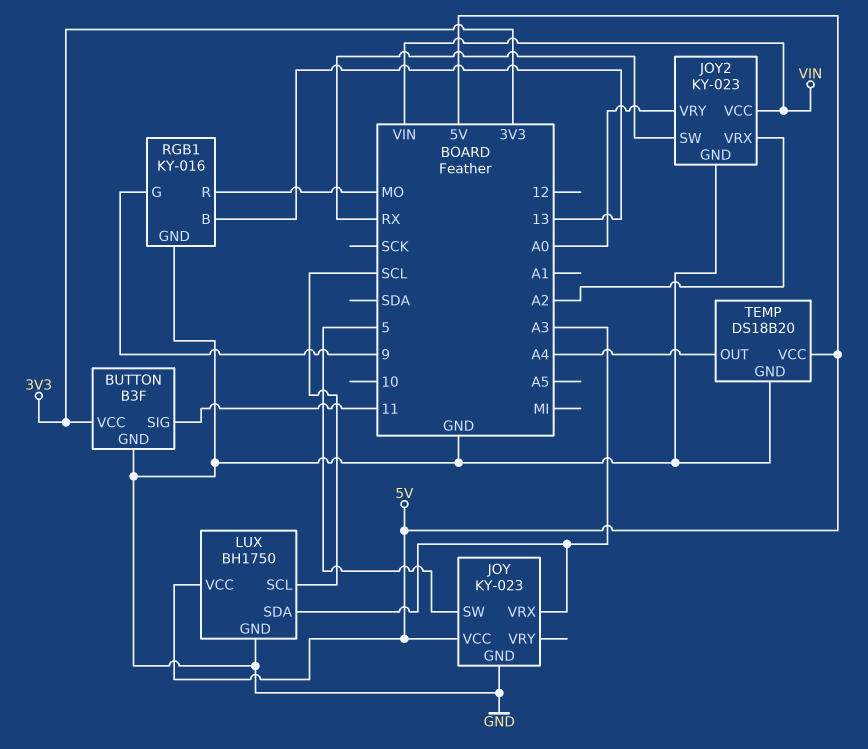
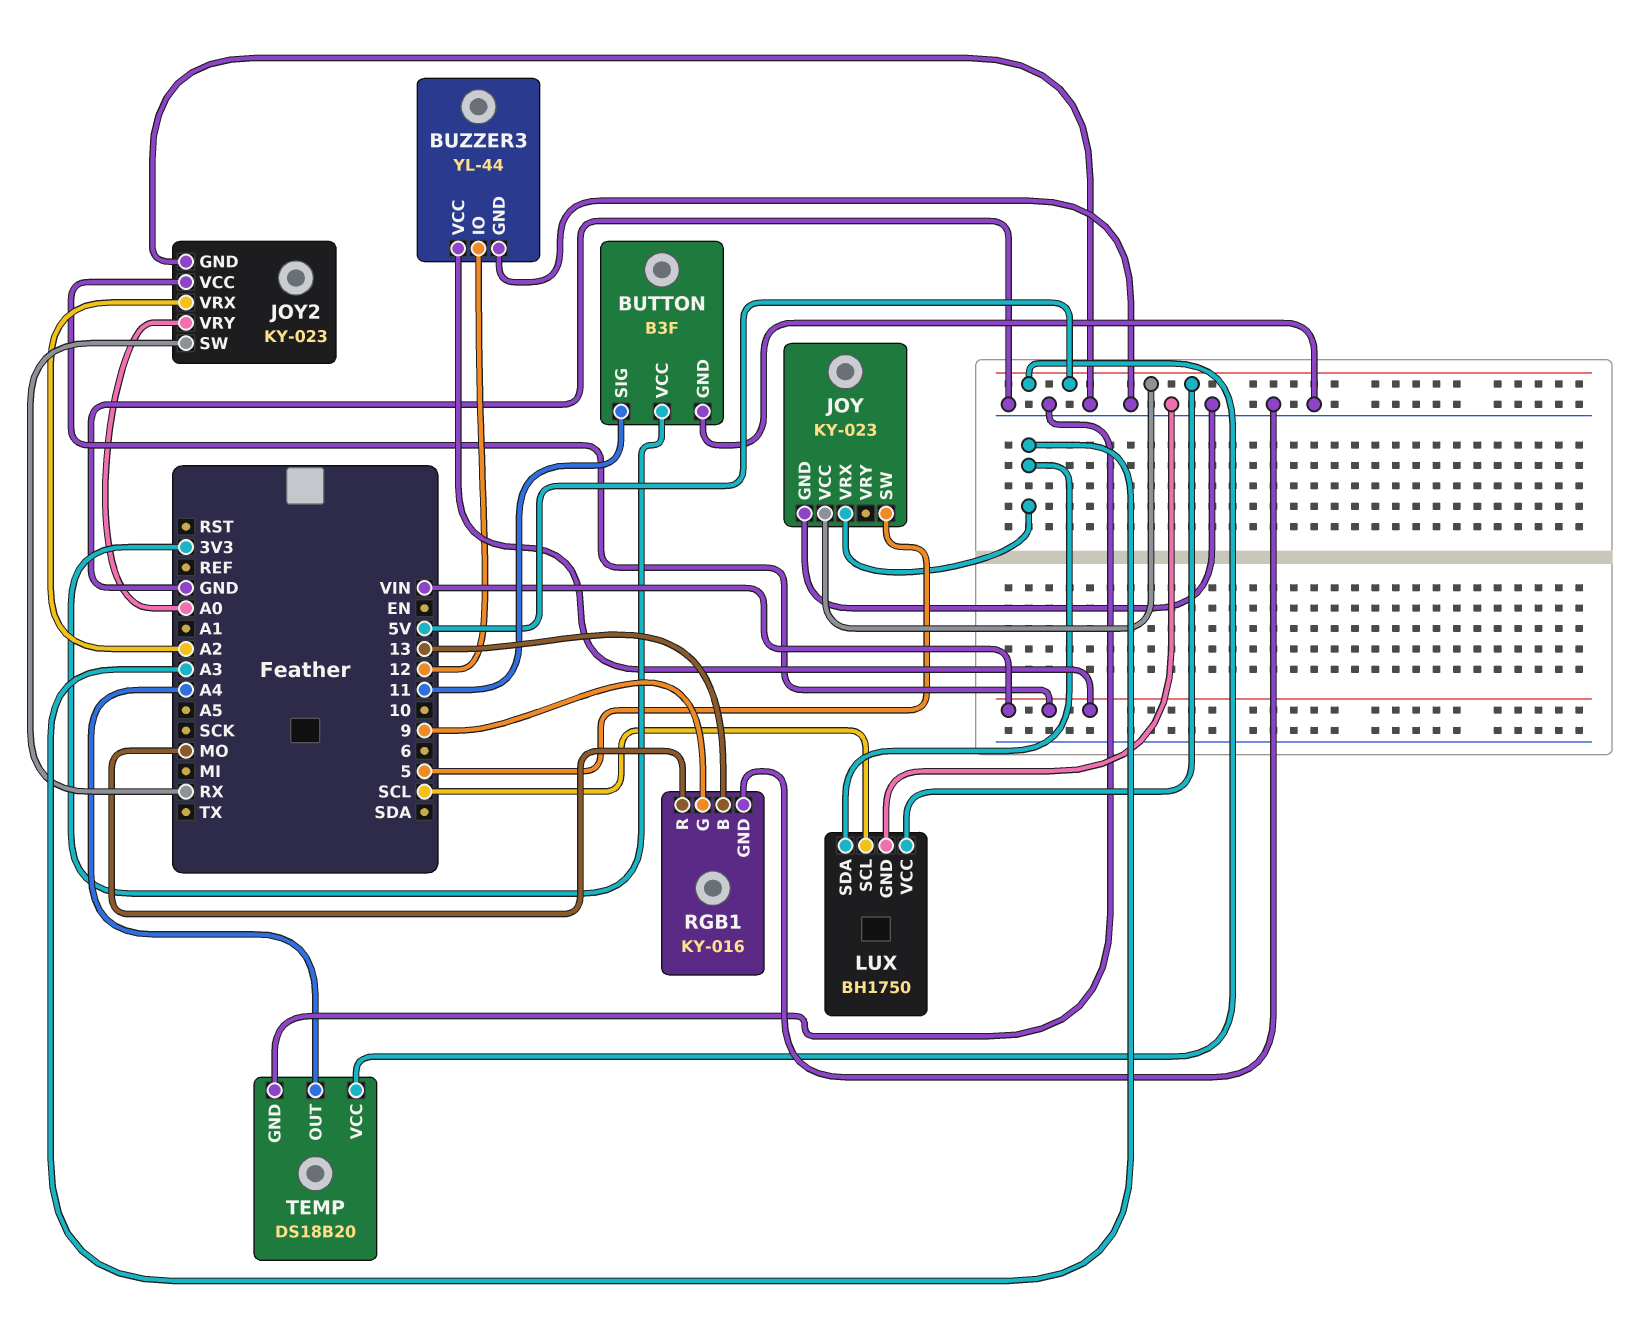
BUZZER3: none -> YL-44
BUZZER3 pin GND: none -> GND
BUZZER3 pin IO: none -> 12
BUZZER3 pin VCC: none -> VIN

